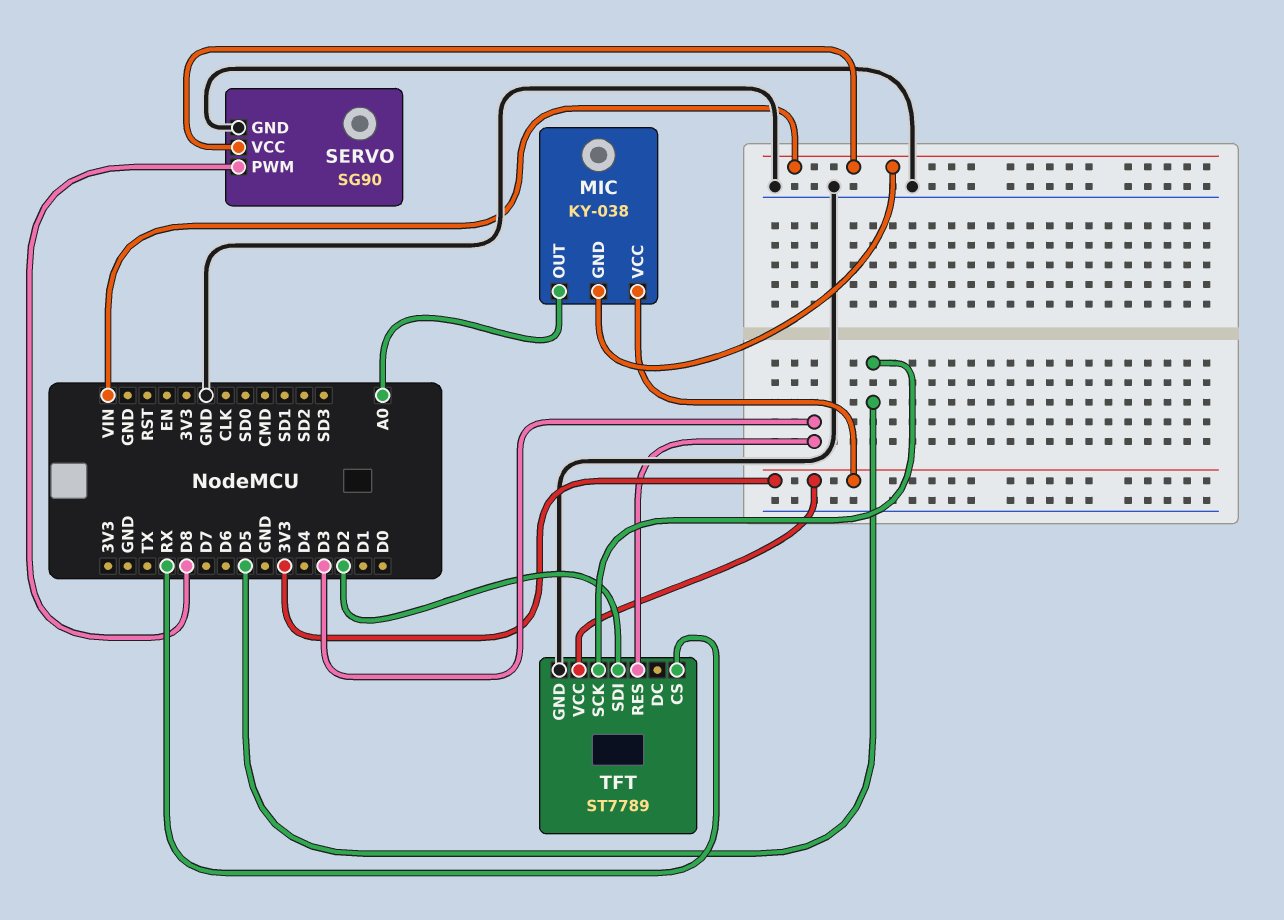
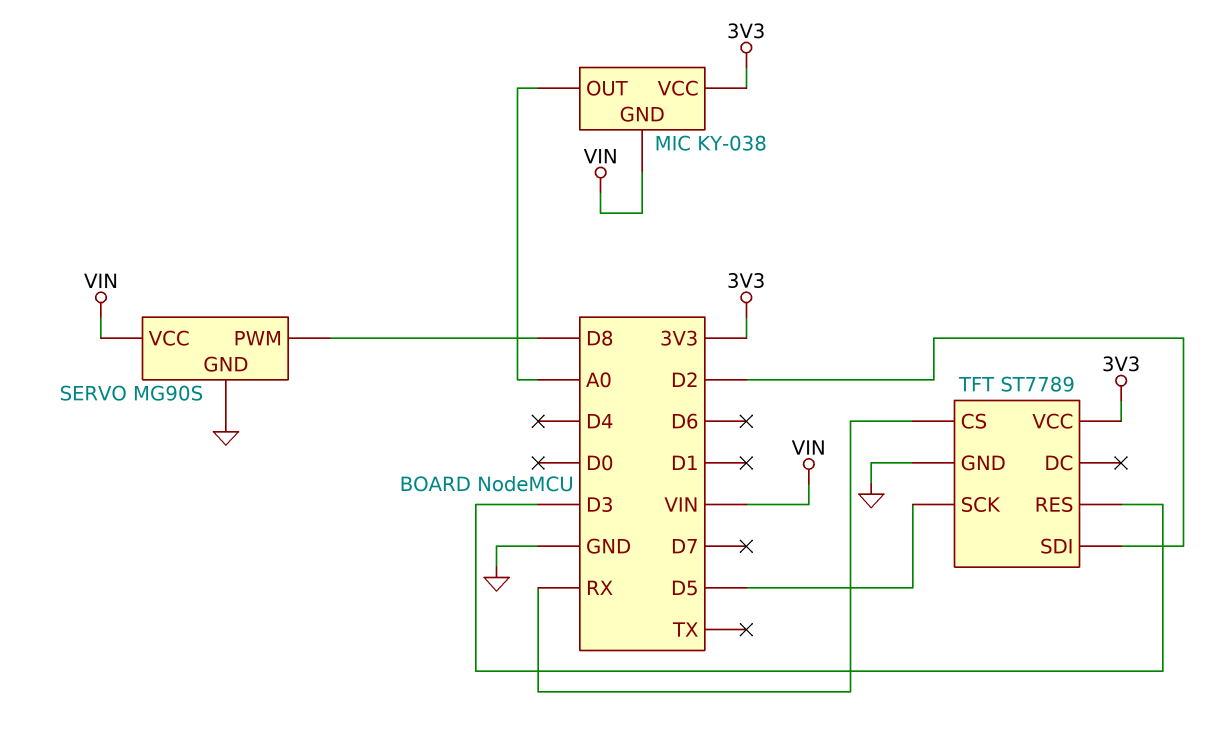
SERVO: SG90 -> MG90S

